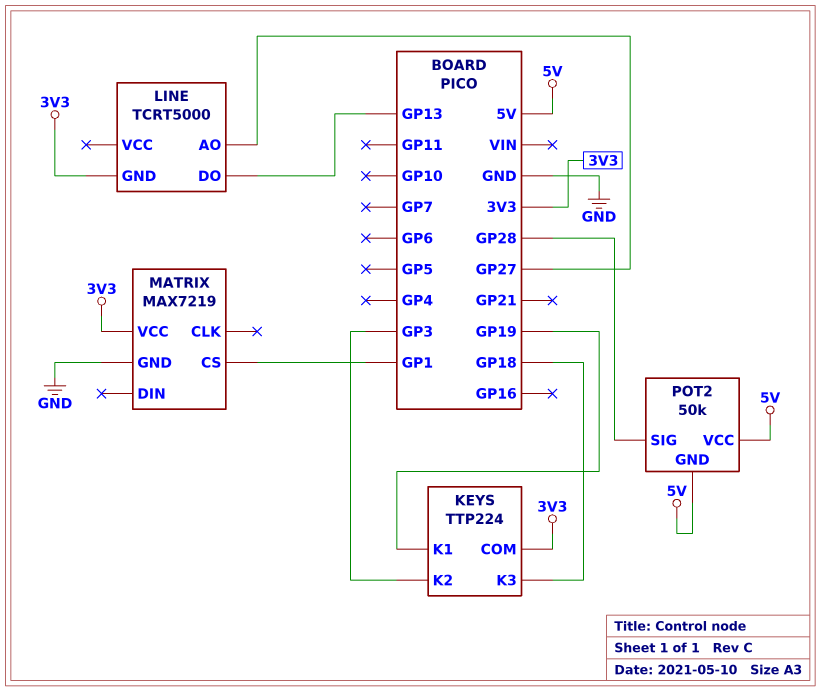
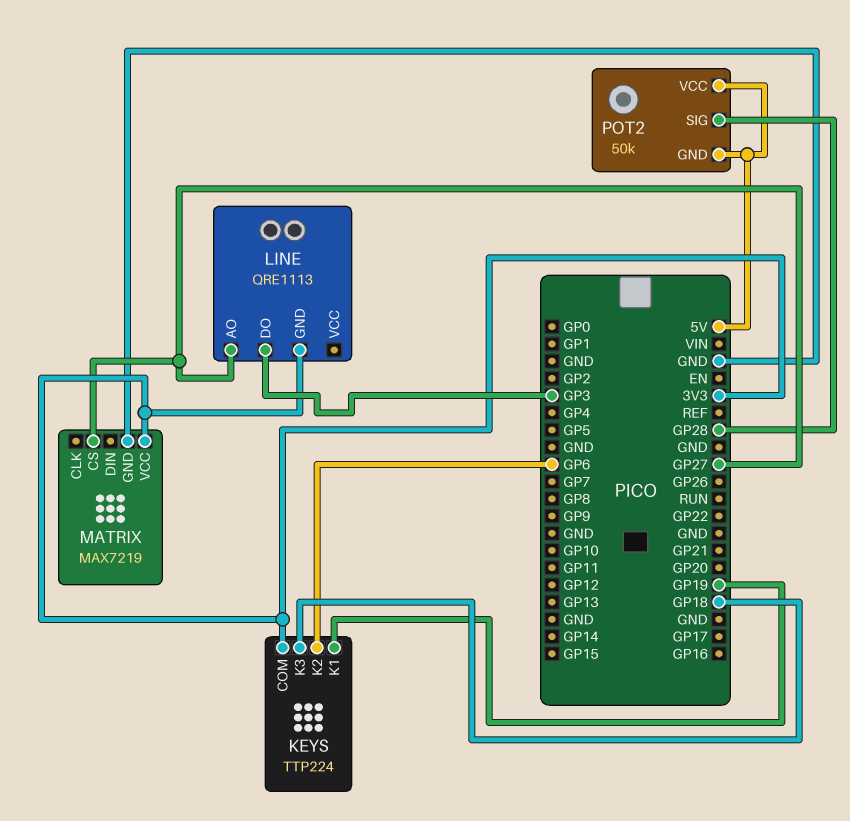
KEYS pin K2: GP3 -> GP6
LINE: TCRT5000 -> QRE1113
LINE pin DO: GP13 -> GP3
MATRIX pin CS: GP1 -> GP27

